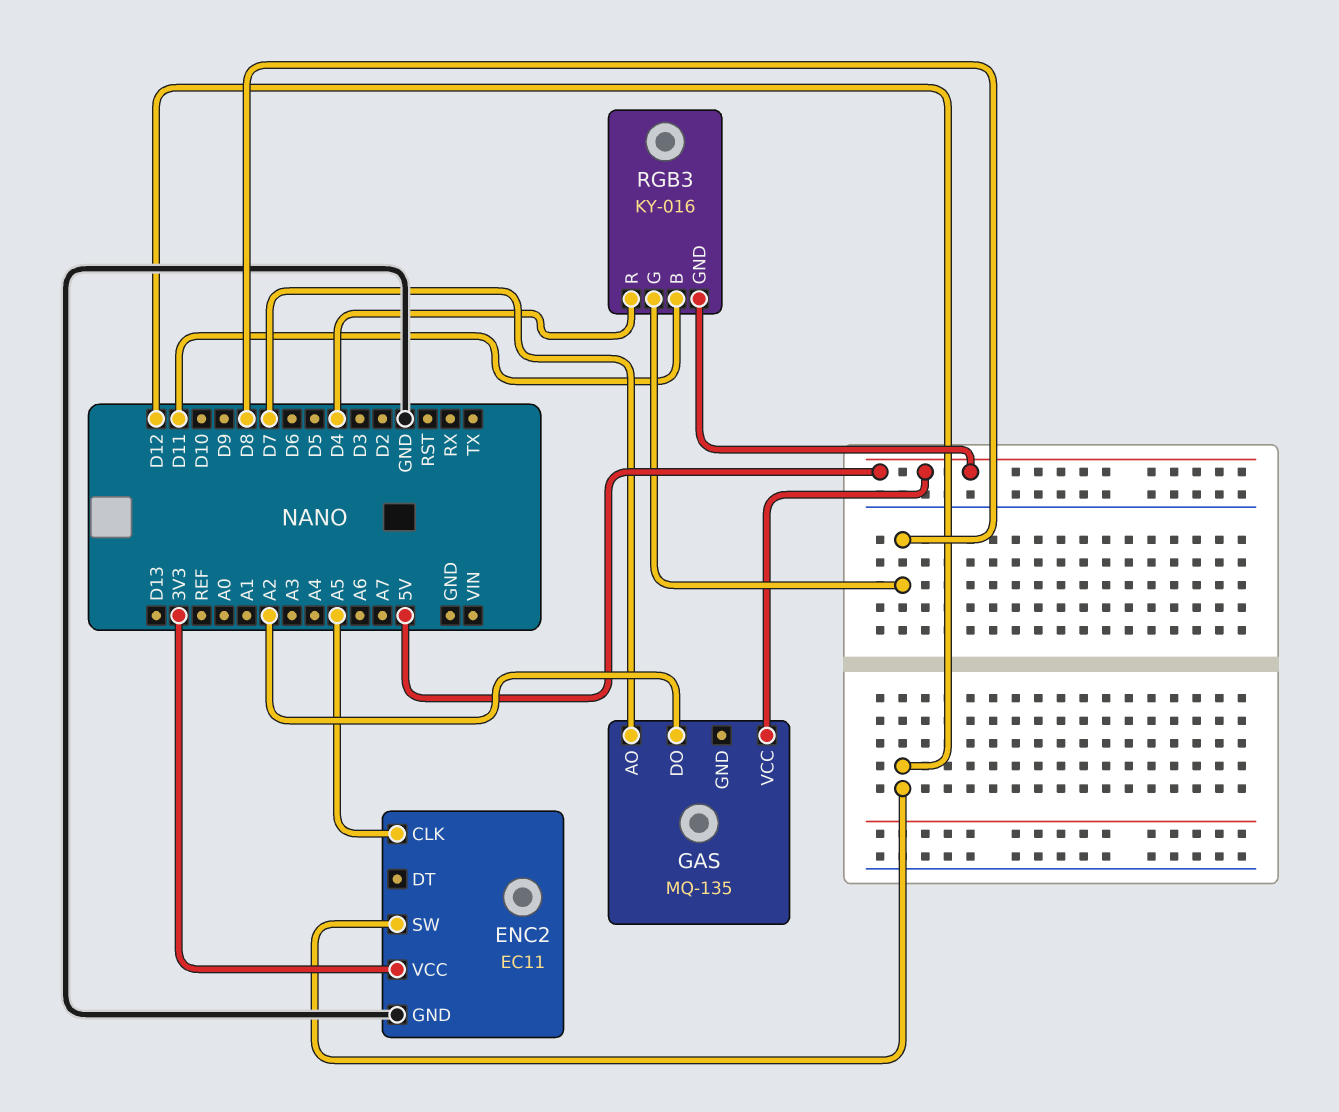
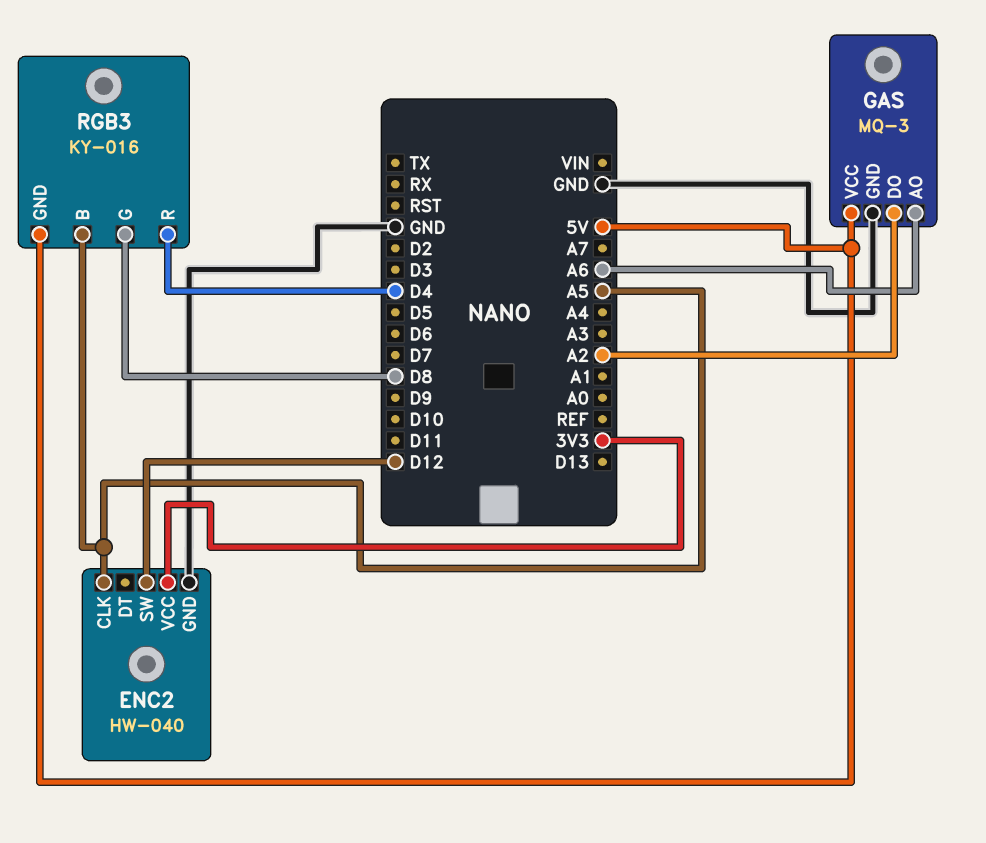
ENC2: EC11 -> HW-040
GAS: MQ-135 -> MQ-3
GAS pin AO: D7 -> A6
GAS pin GND: none -> GND
RGB3 pin B: D11 -> A5

